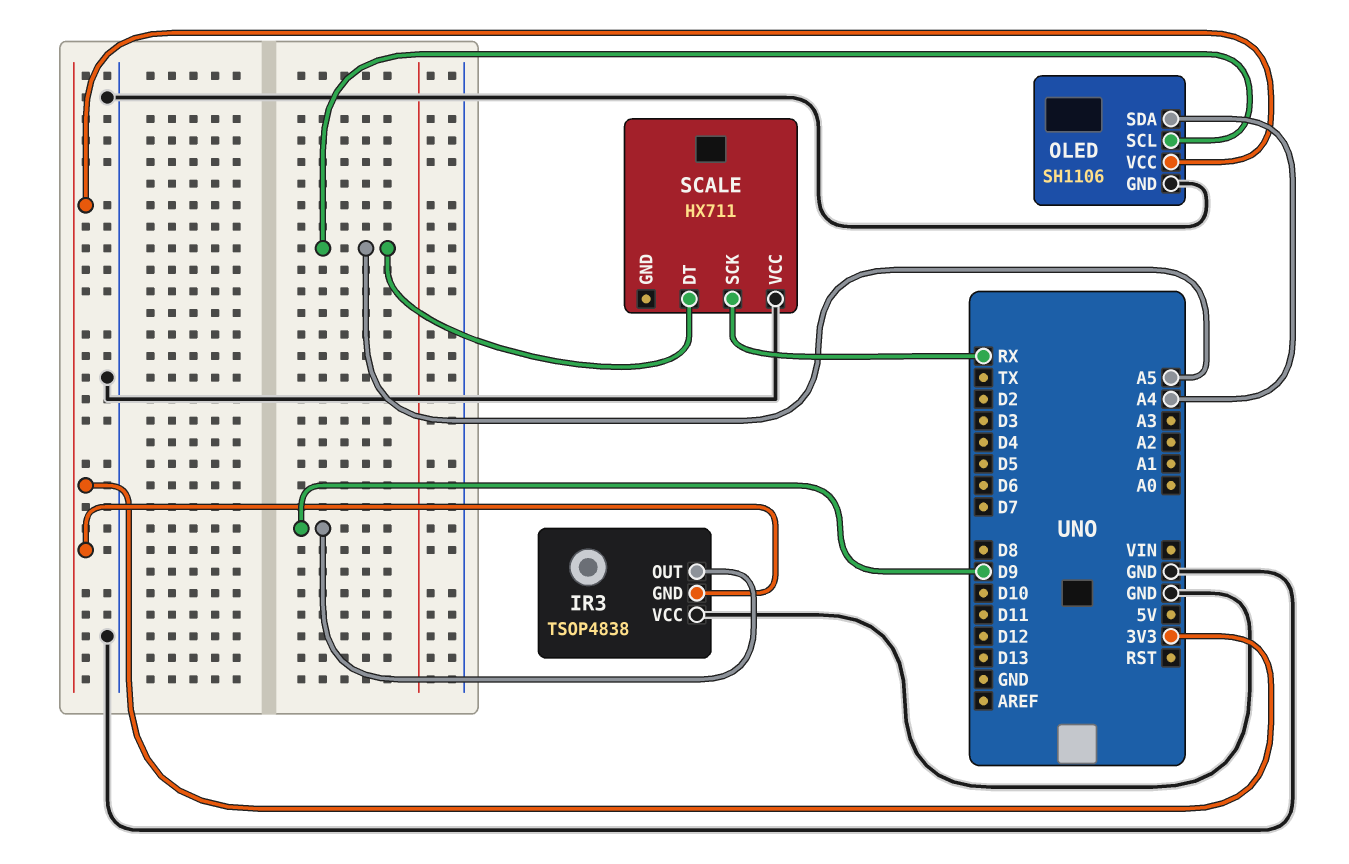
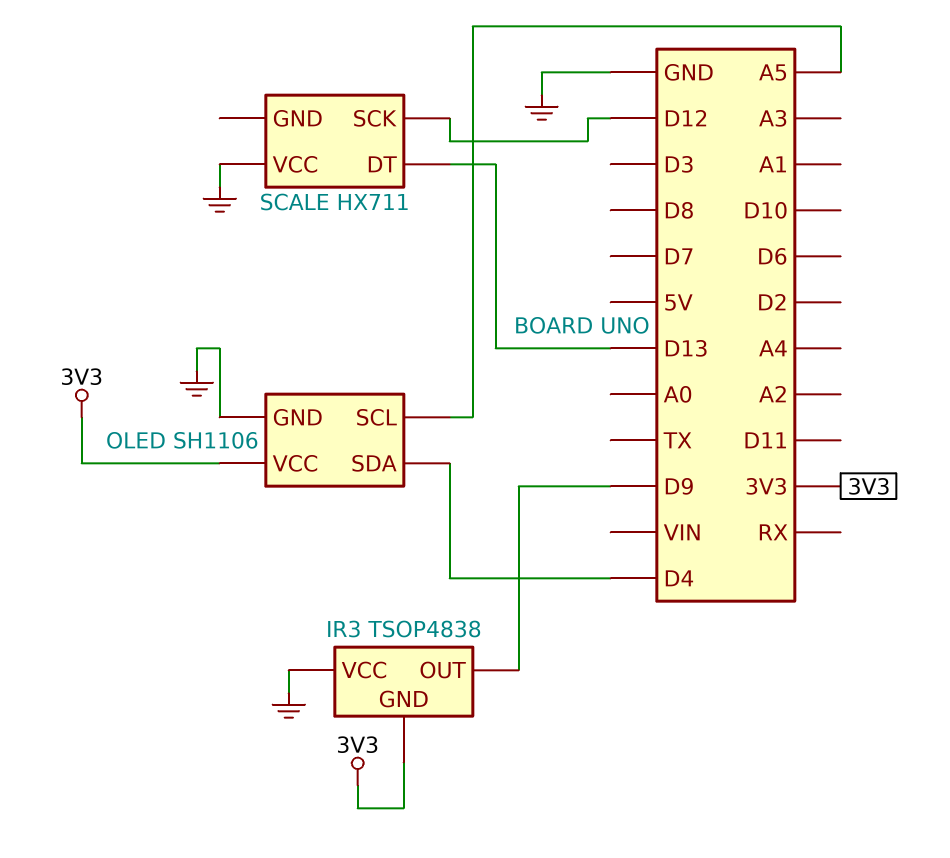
OLED pin SDA: A4 -> D4
SCALE pin DT: A5 -> D13
SCALE pin SCK: RX -> D12

